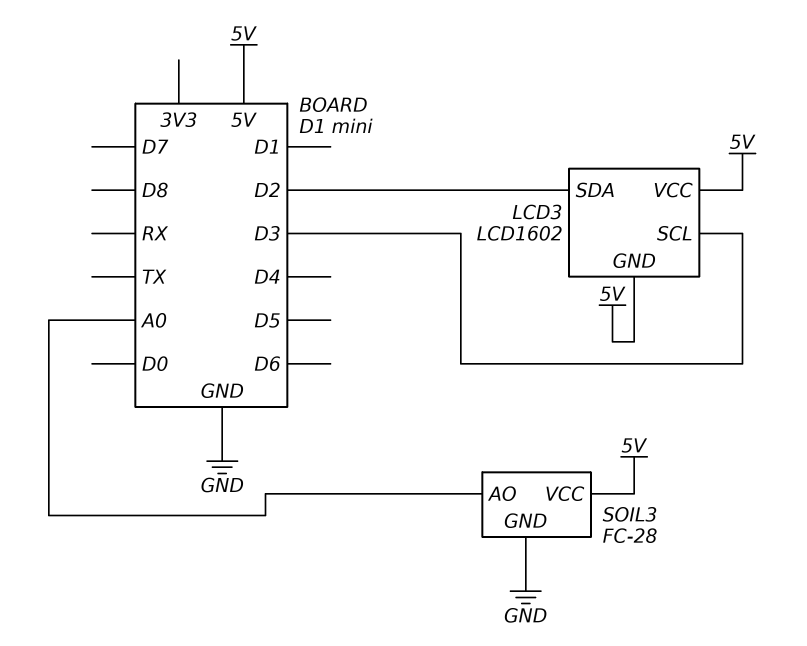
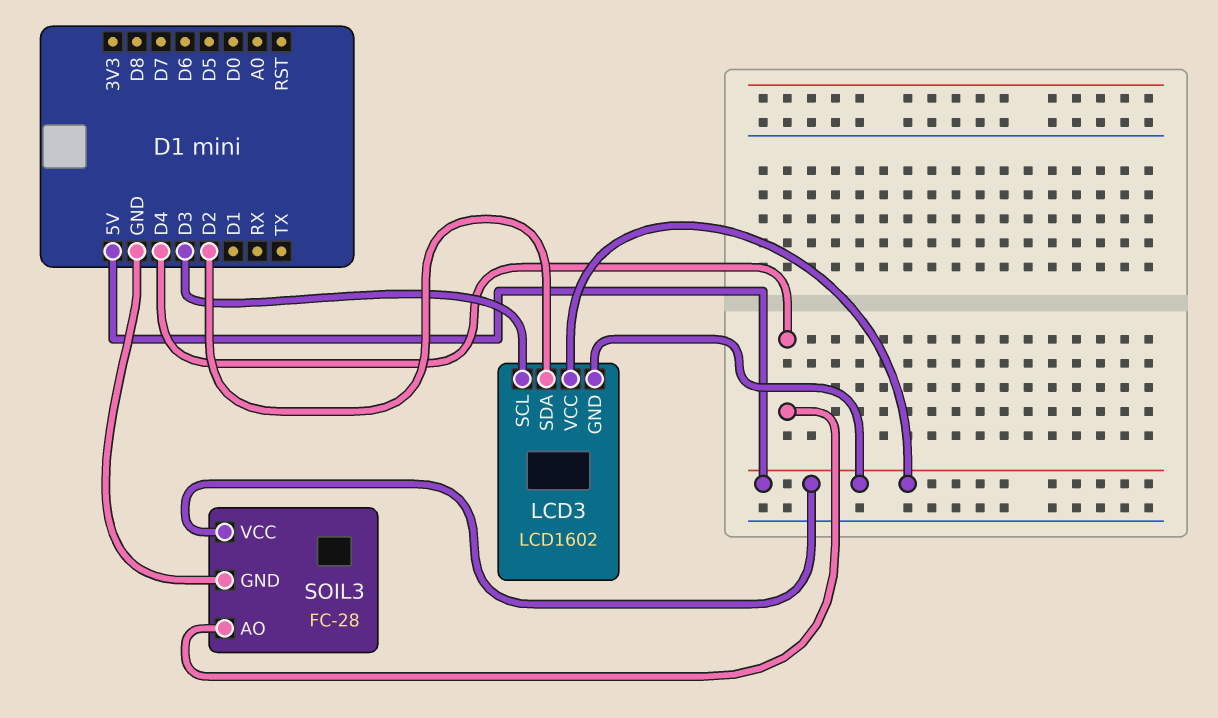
SOIL3 pin AO: A0 -> D4

